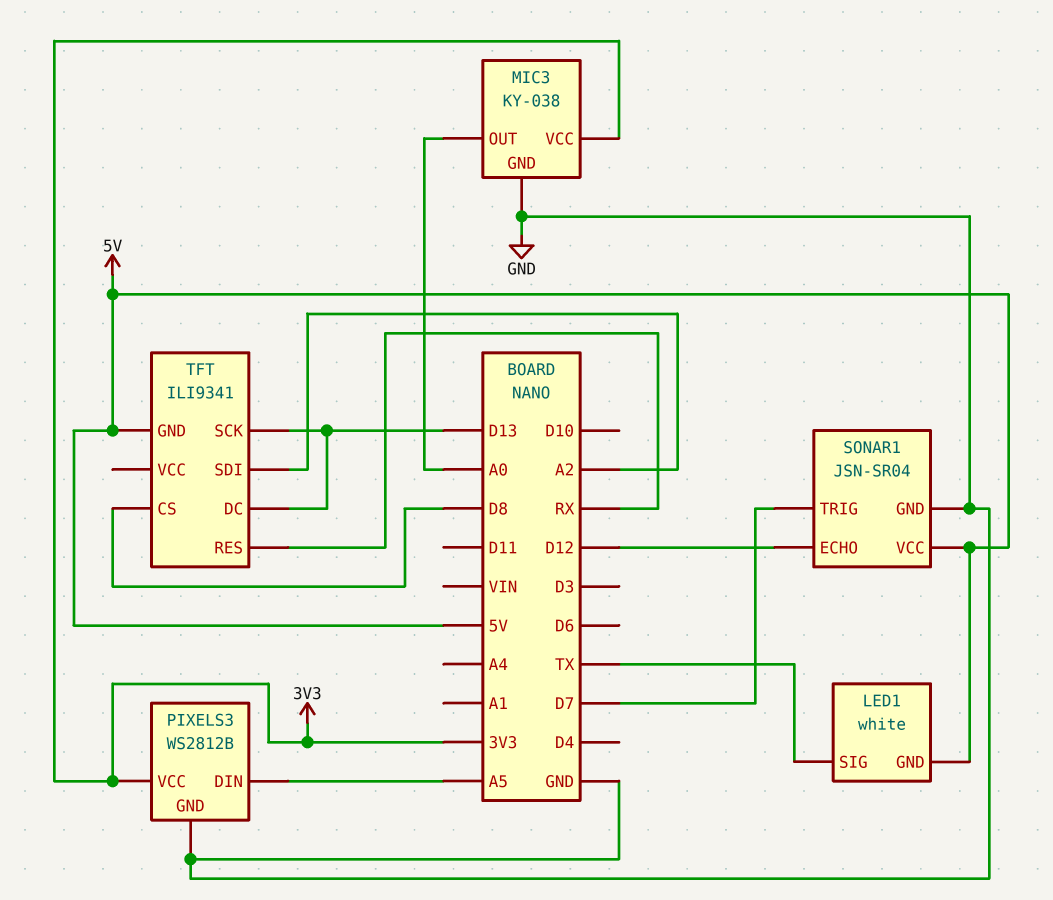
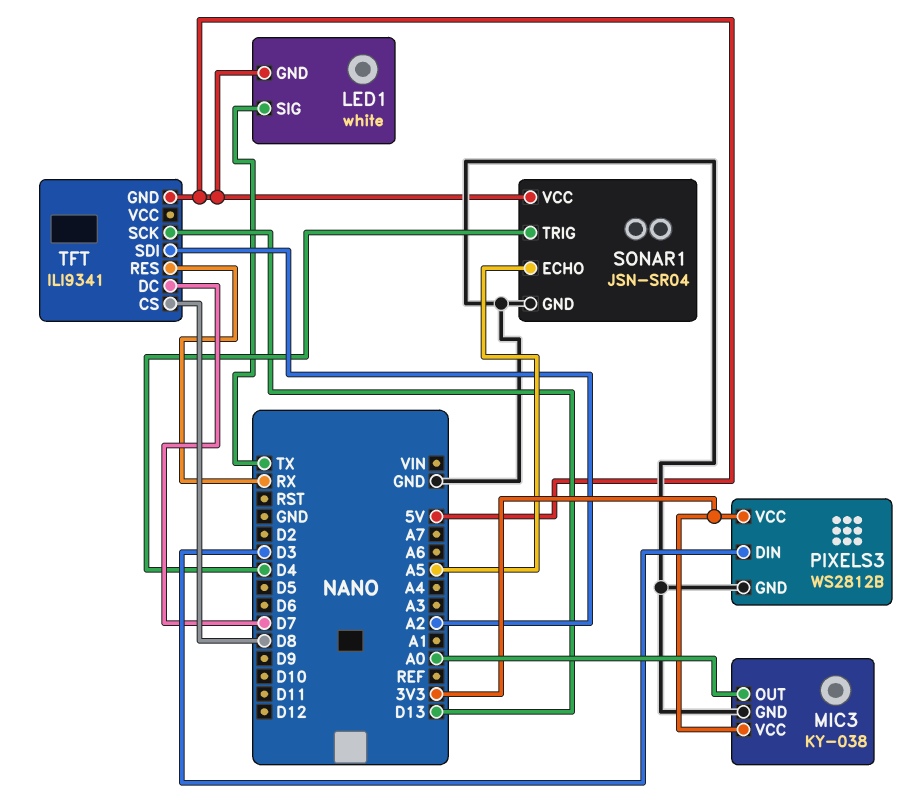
PIXELS3 pin DIN: A5 -> D3
SONAR1 pin ECHO: D12 -> A5
SONAR1 pin TRIG: D7 -> D4
TFT pin DC: D13 -> D7

